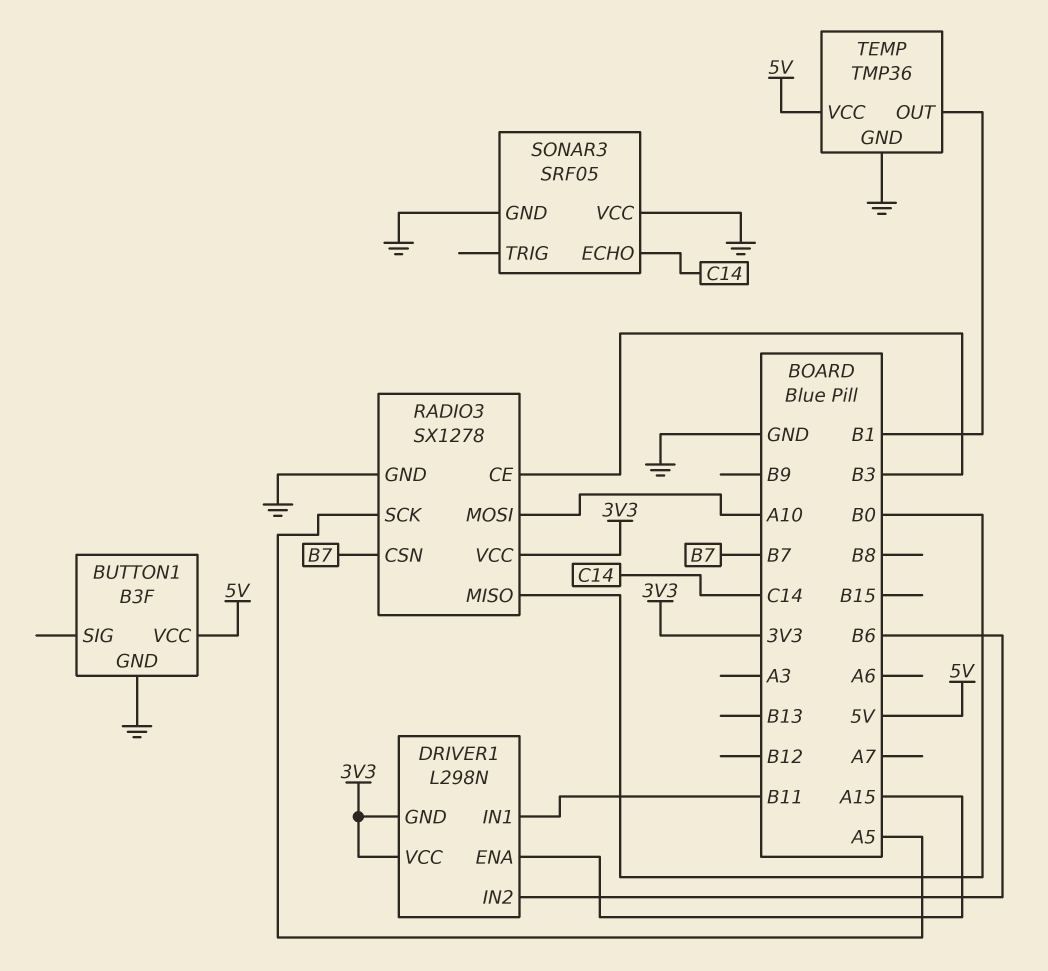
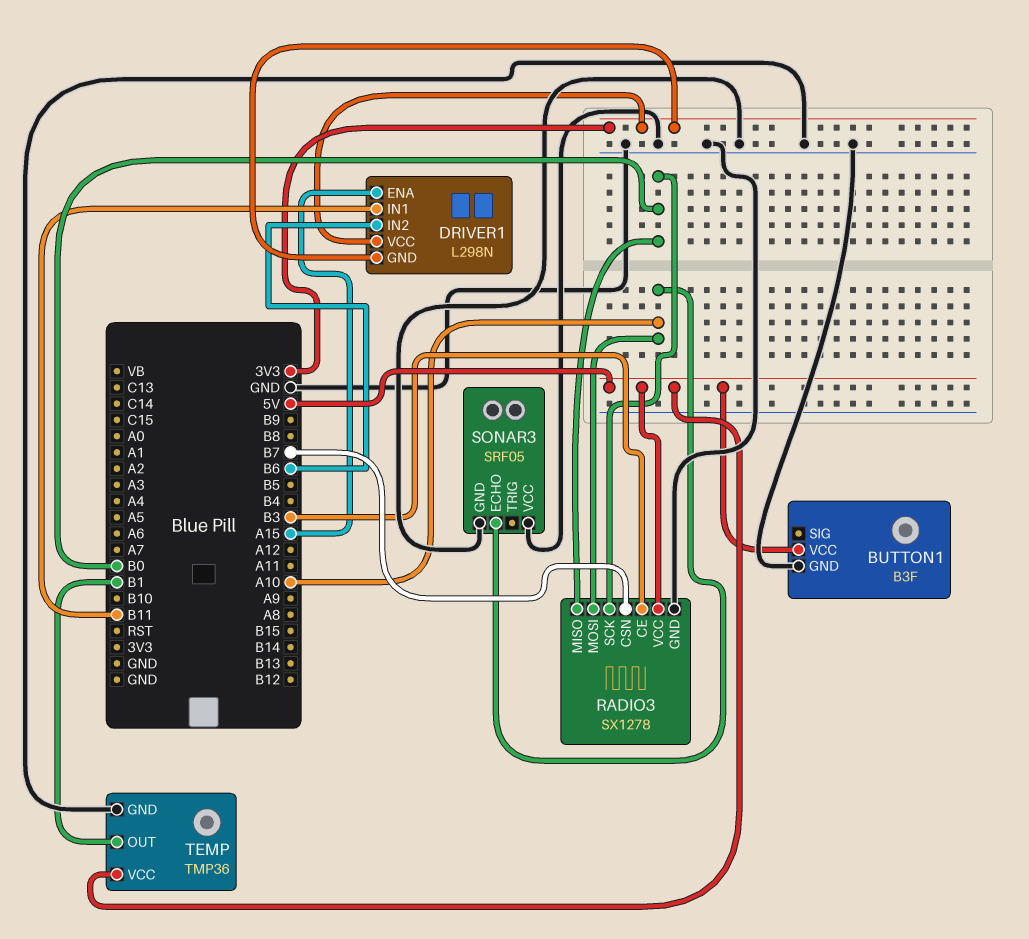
RADIO3 pin SCK: A5 -> B0
RADIO3 pin VCC: 3V3 -> 5V
SONAR3 pin ECHO: C14 -> A10

